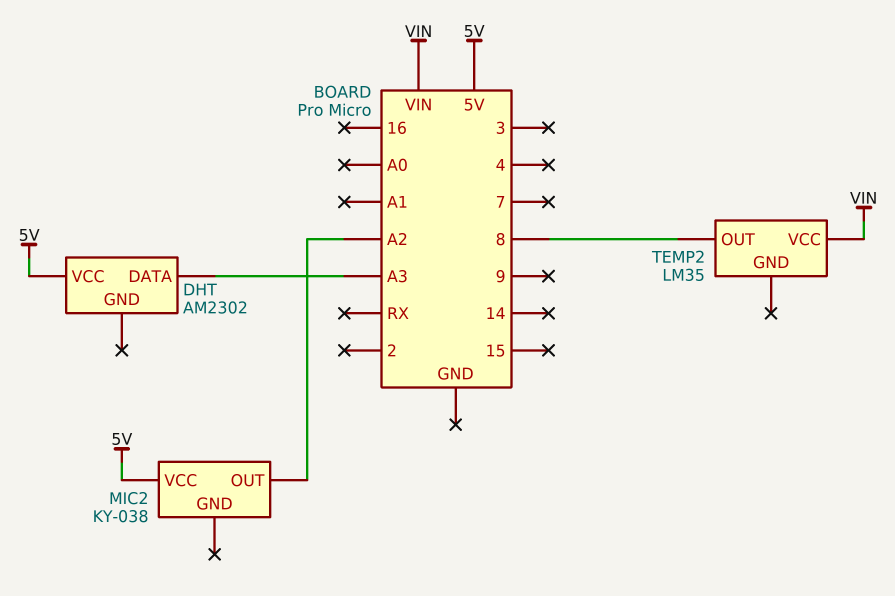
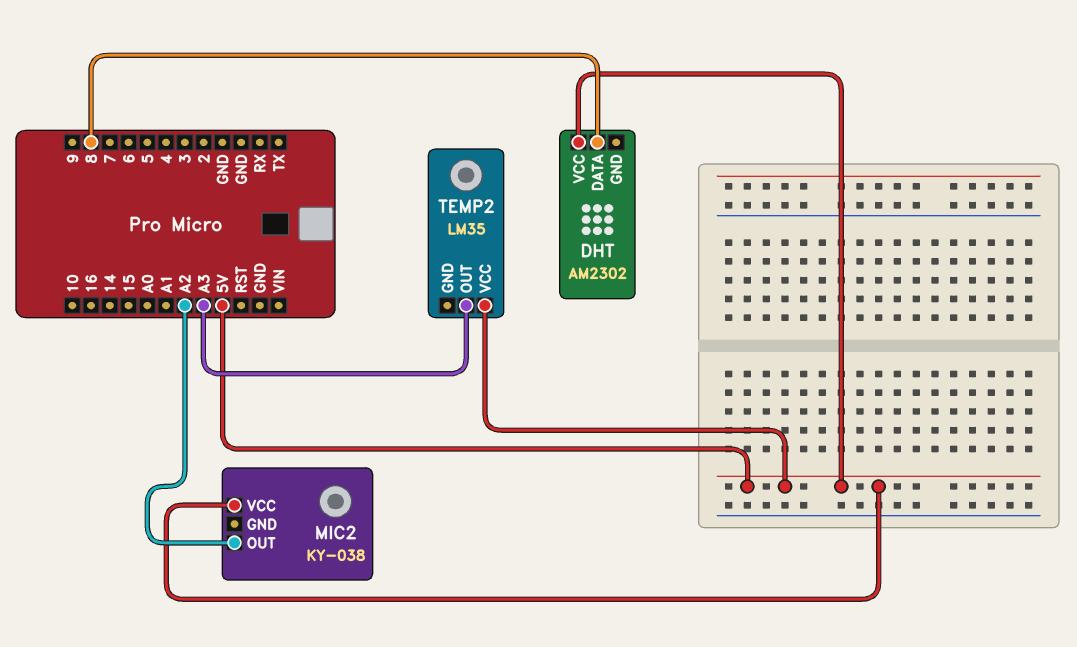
DHT pin DATA: A3 -> 8
TEMP2 pin OUT: 8 -> A3
TEMP2 pin VCC: VIN -> 5V

